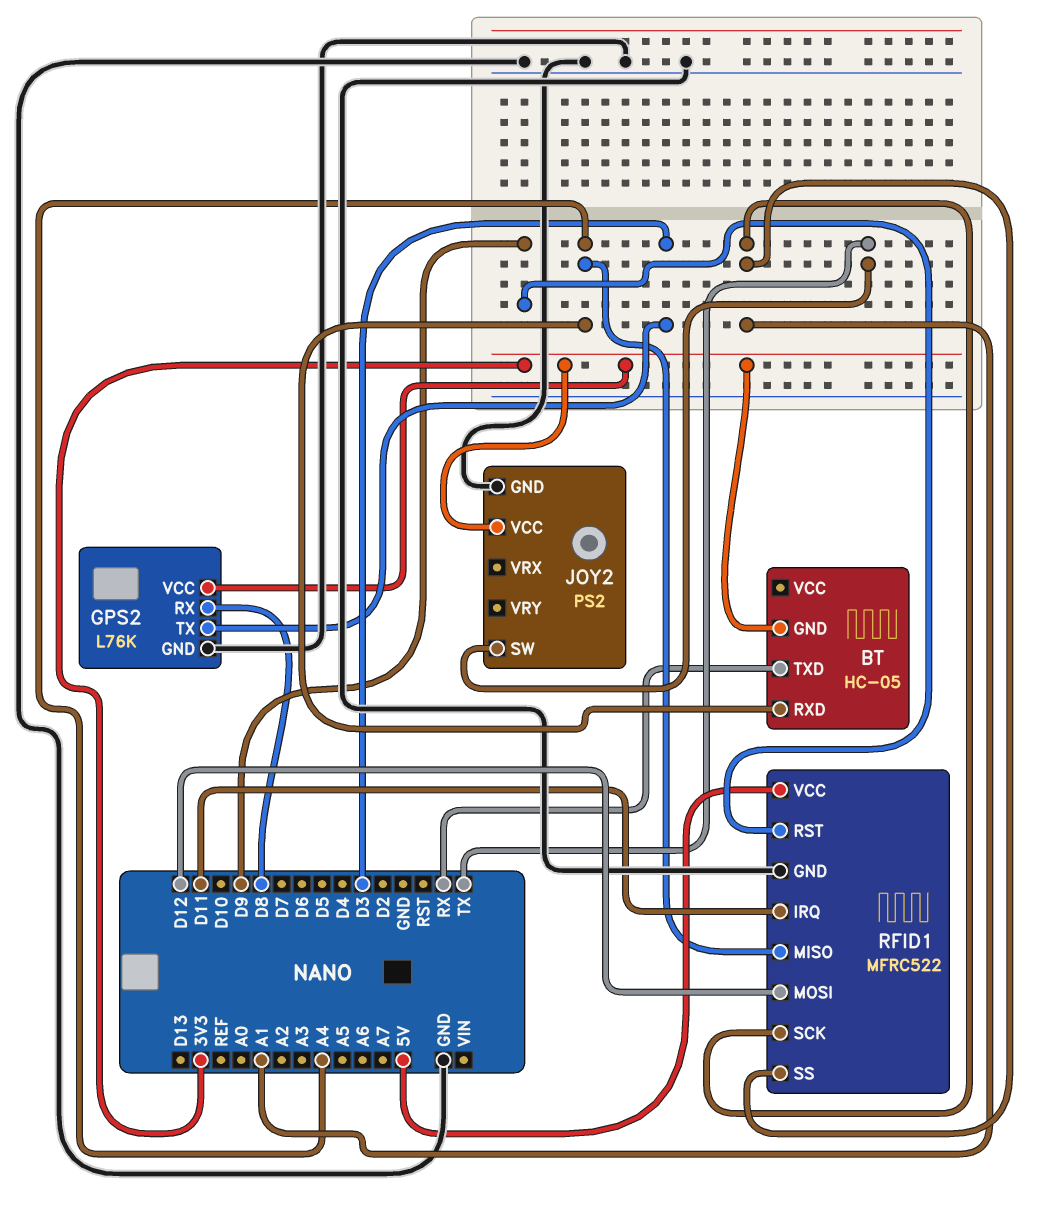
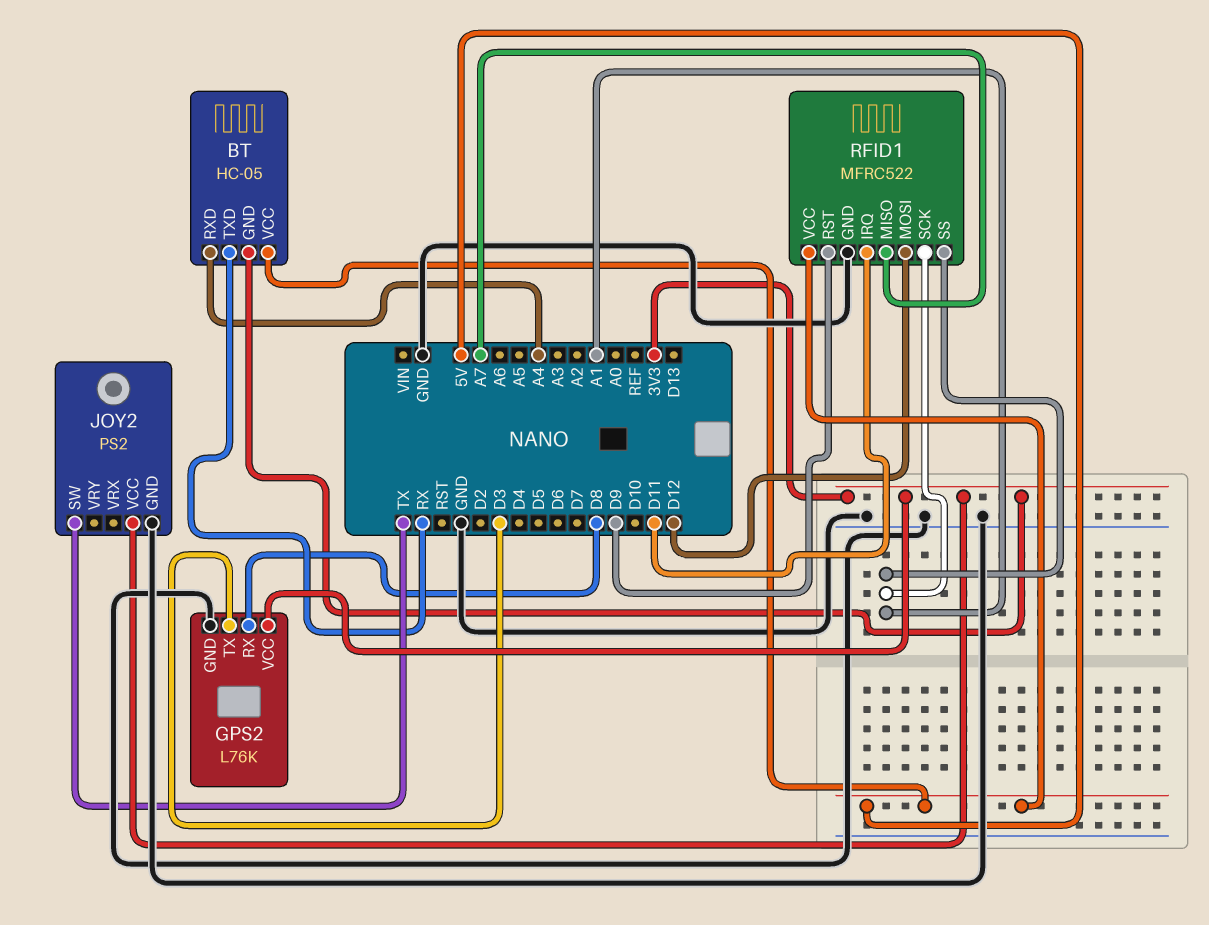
BT pin VCC: none -> 5V
RFID1 pin MISO: A4 -> A7

